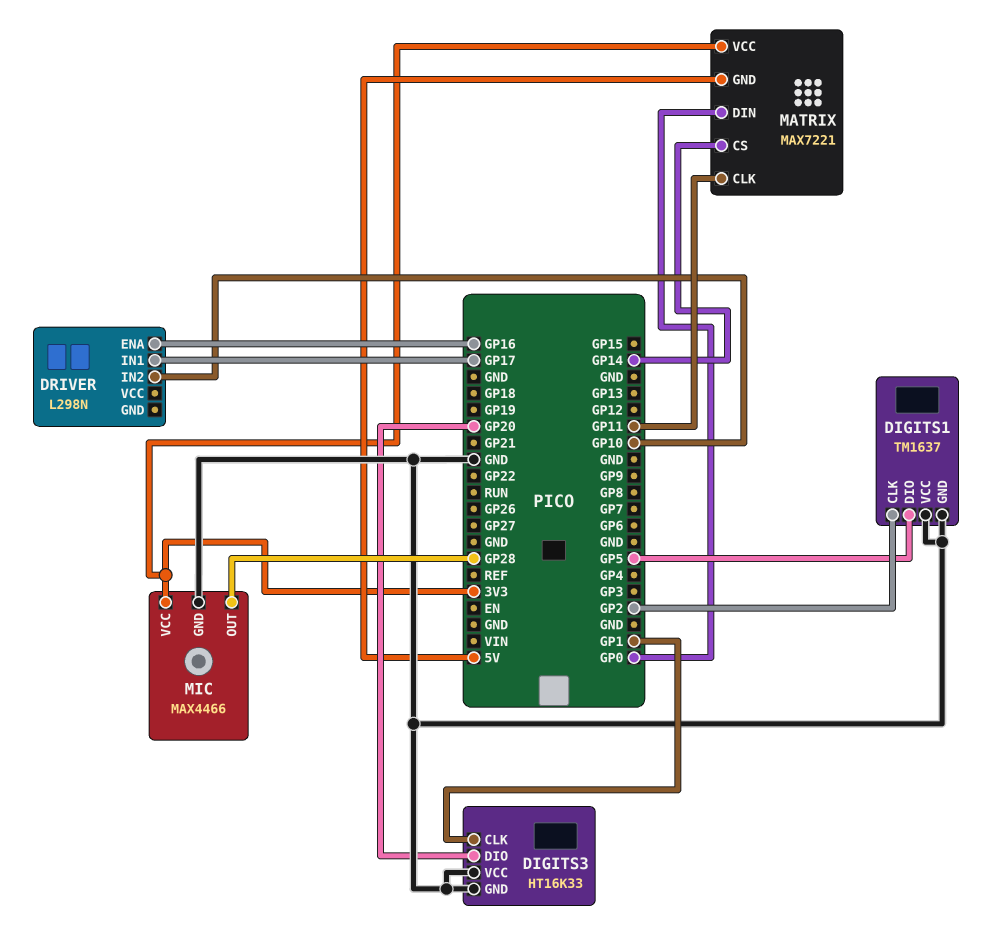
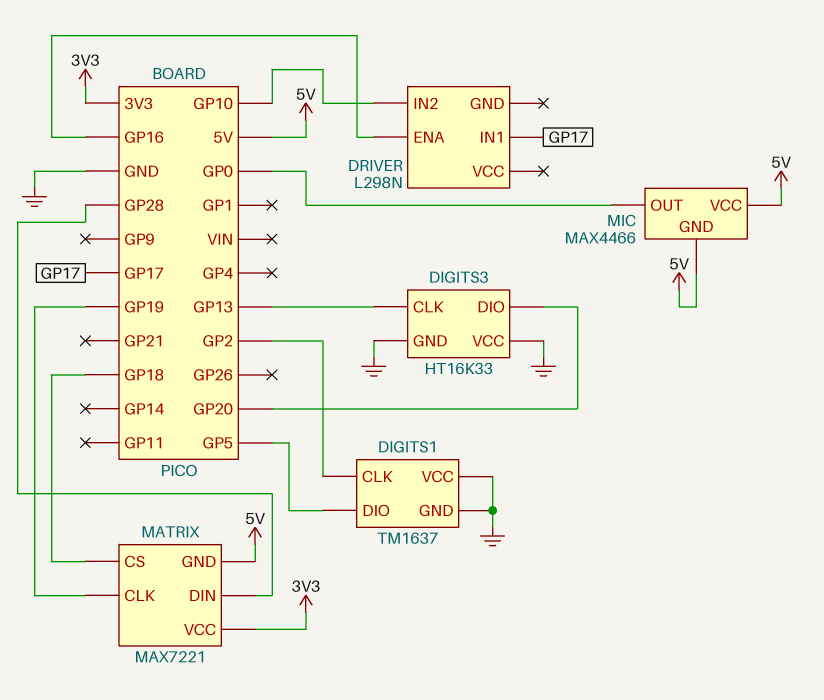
DIGITS3 pin CLK: GP1 -> GP13
MATRIX pin CLK: GP11 -> GP19
MATRIX pin CS: GP14 -> GP18
MATRIX pin DIN: GP0 -> GP28
MIC pin GND: GND -> 5V
MIC pin OUT: GP28 -> GP0
MIC pin VCC: 3V3 -> 5V

